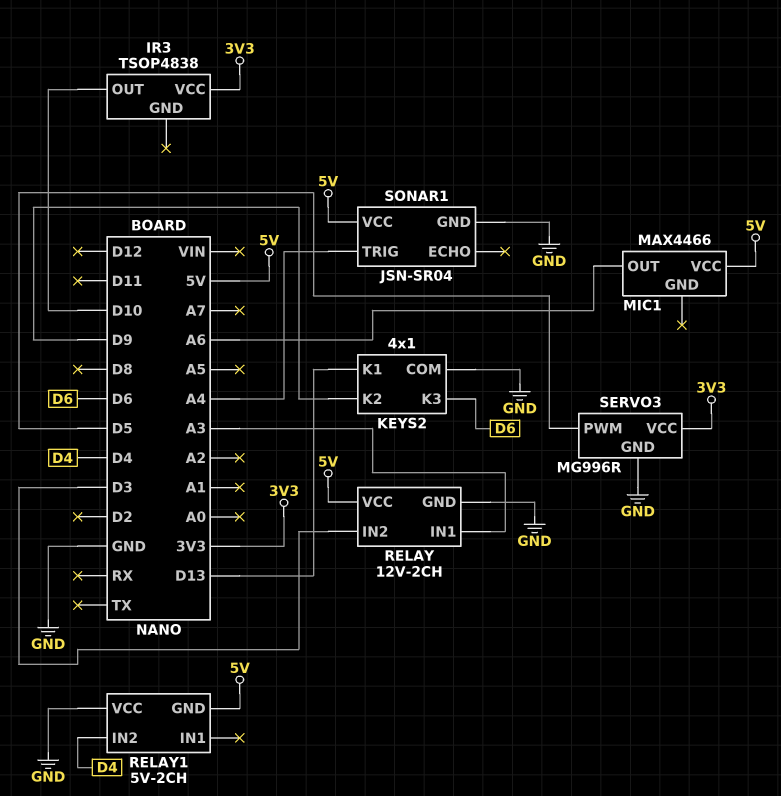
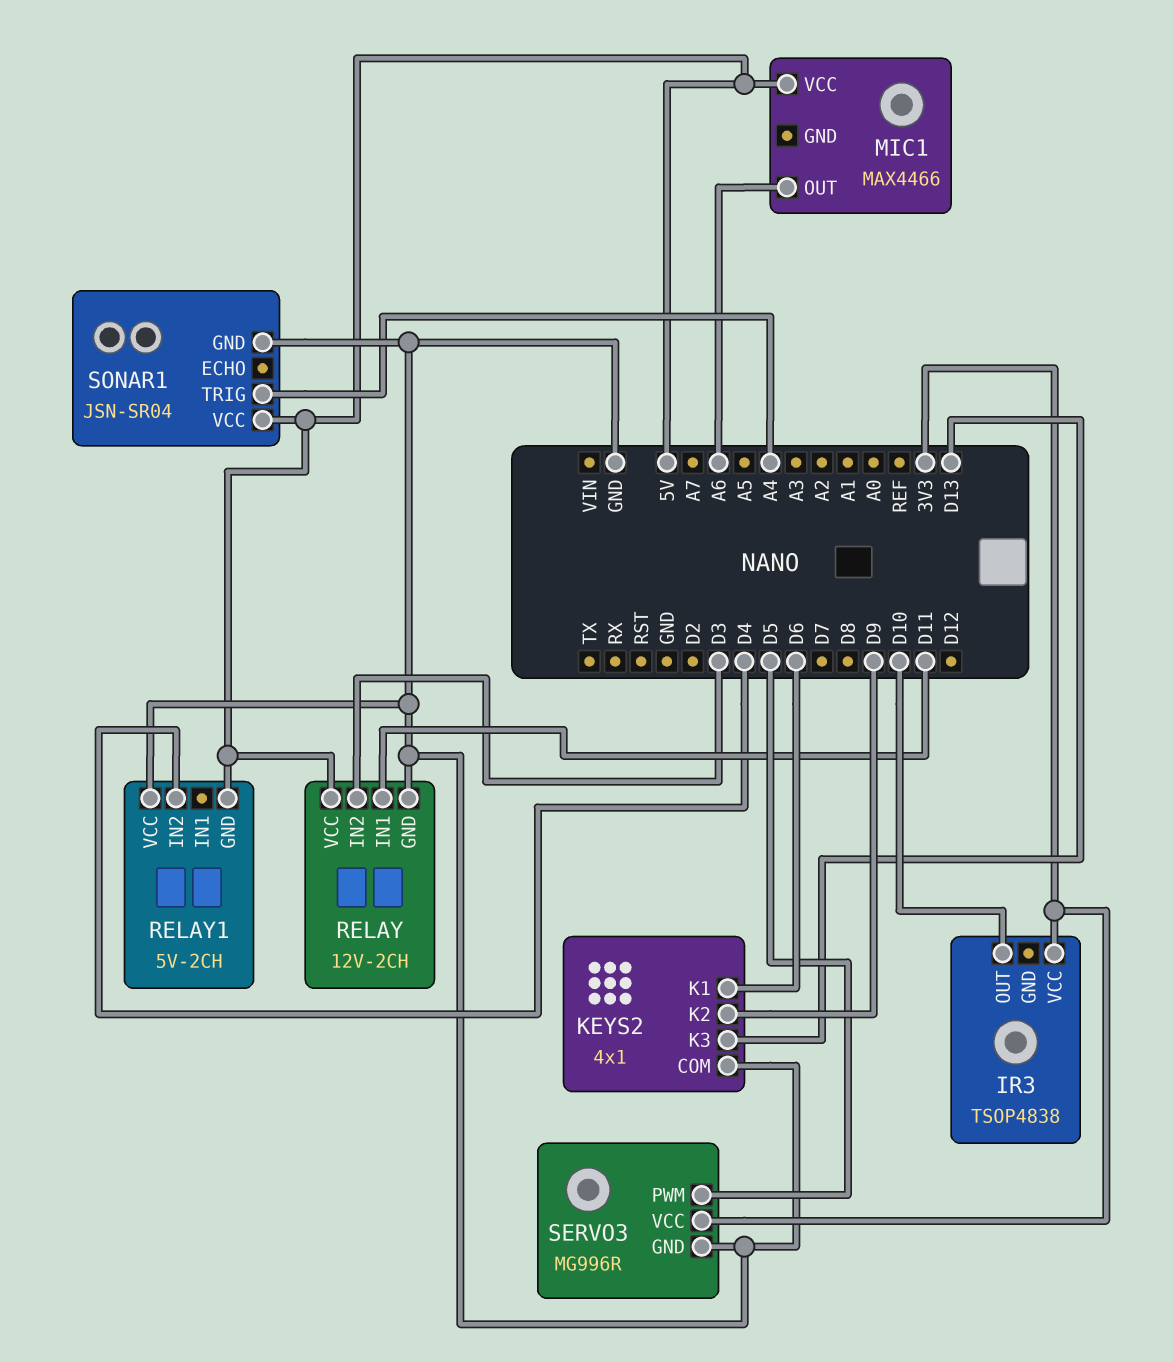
KEYS2 pin K1: D13 -> D6
KEYS2 pin K3: D6 -> D13
RELAY pin IN1: A3 -> D11

